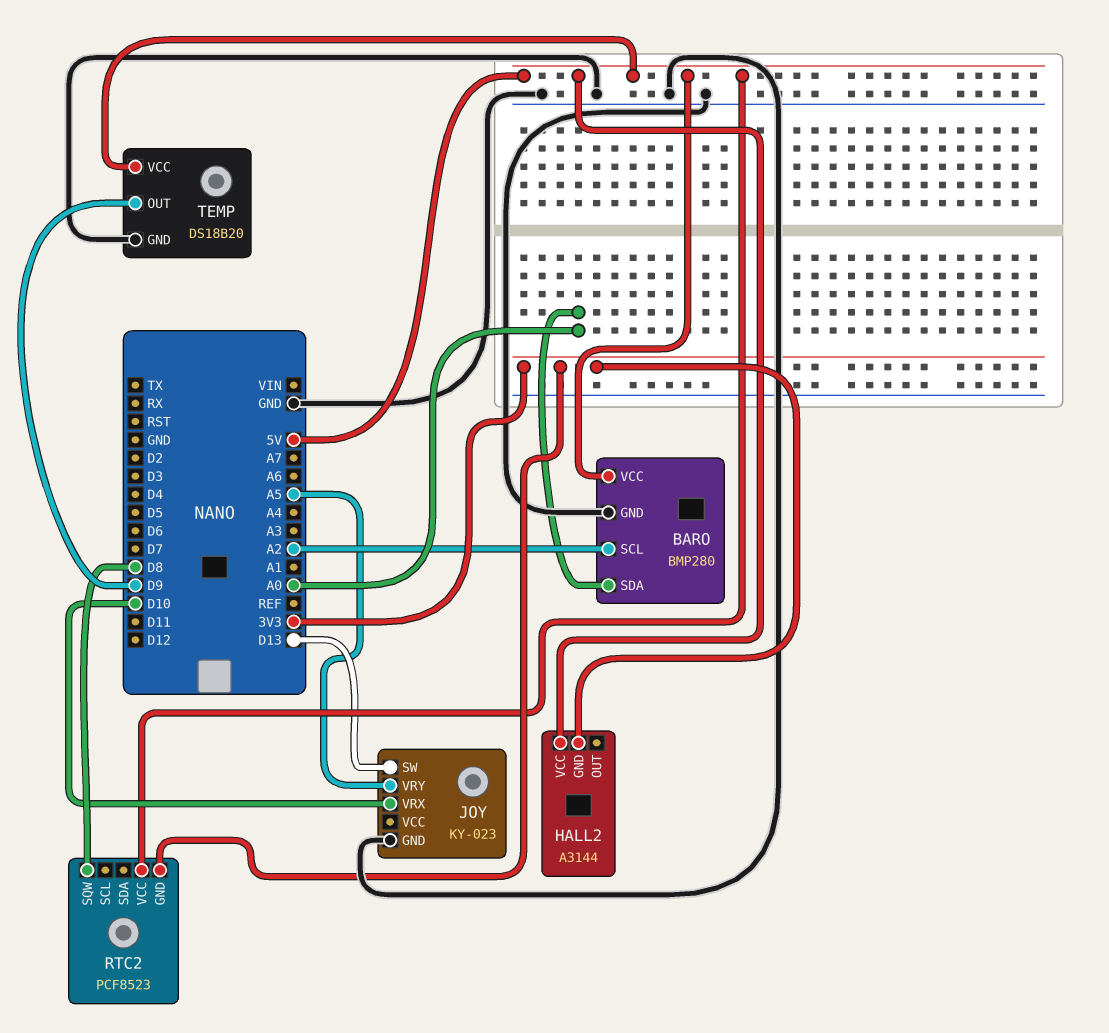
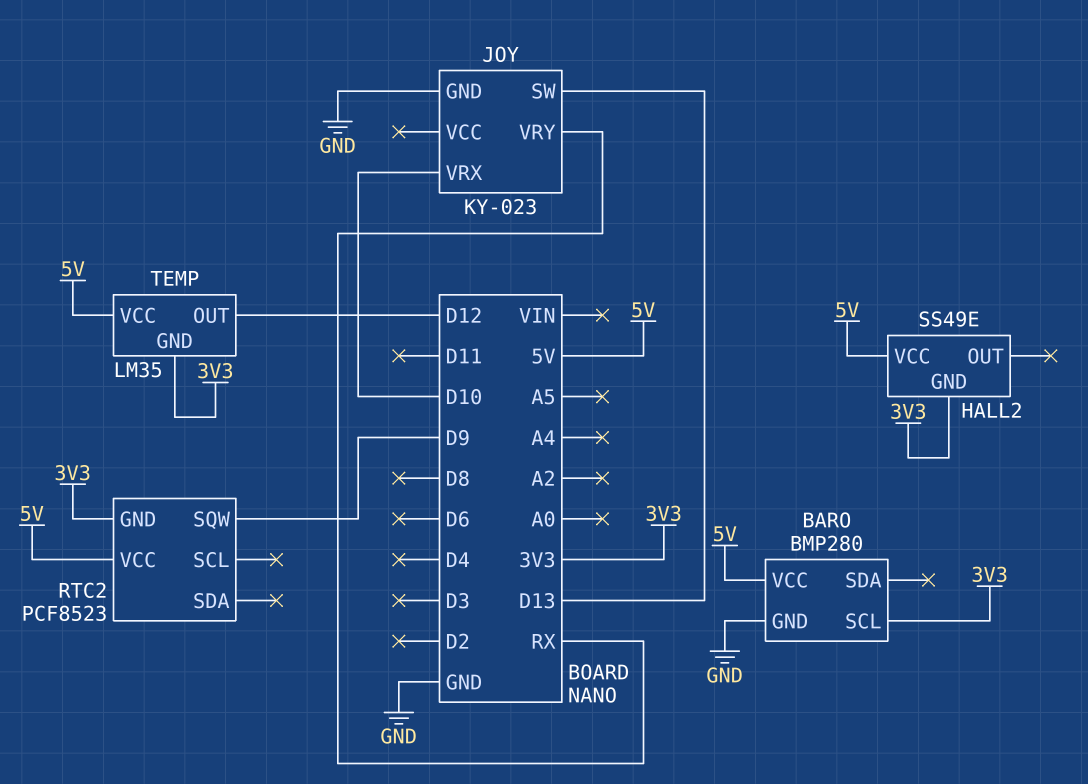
BARO pin SCL: A2 -> 3V3
BARO pin SDA: A0 -> none
HALL2: A3144 -> SS49E
JOY pin VRY: A5 -> RX
RTC2 pin SQW: D8 -> D9
TEMP: DS18B20 -> LM35
TEMP pin GND: GND -> 3V3
TEMP pin OUT: D9 -> D12

